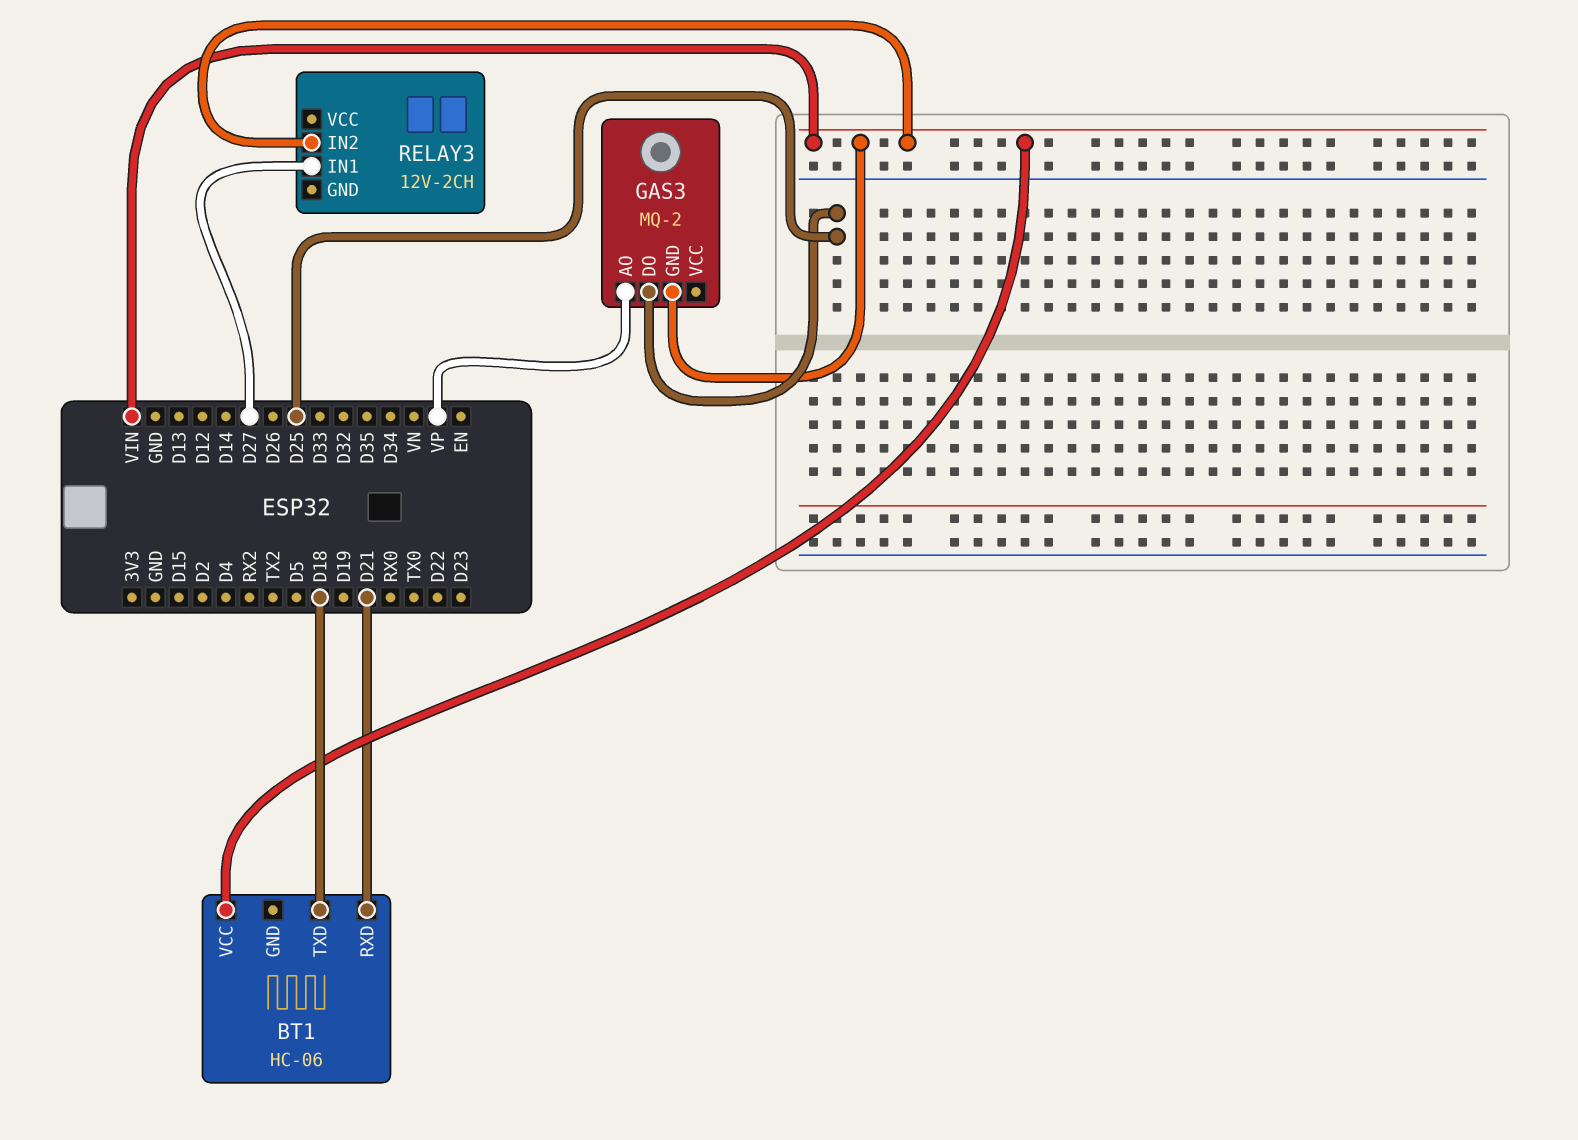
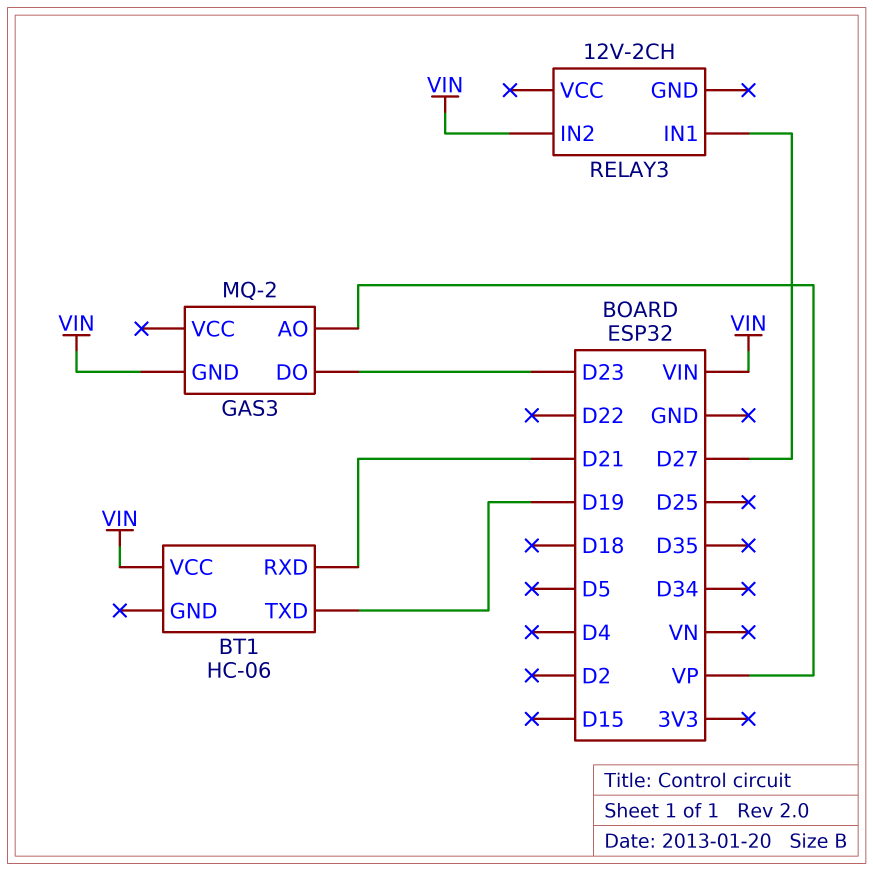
BT1 pin TXD: D18 -> D19
GAS3 pin DO: D25 -> D23

